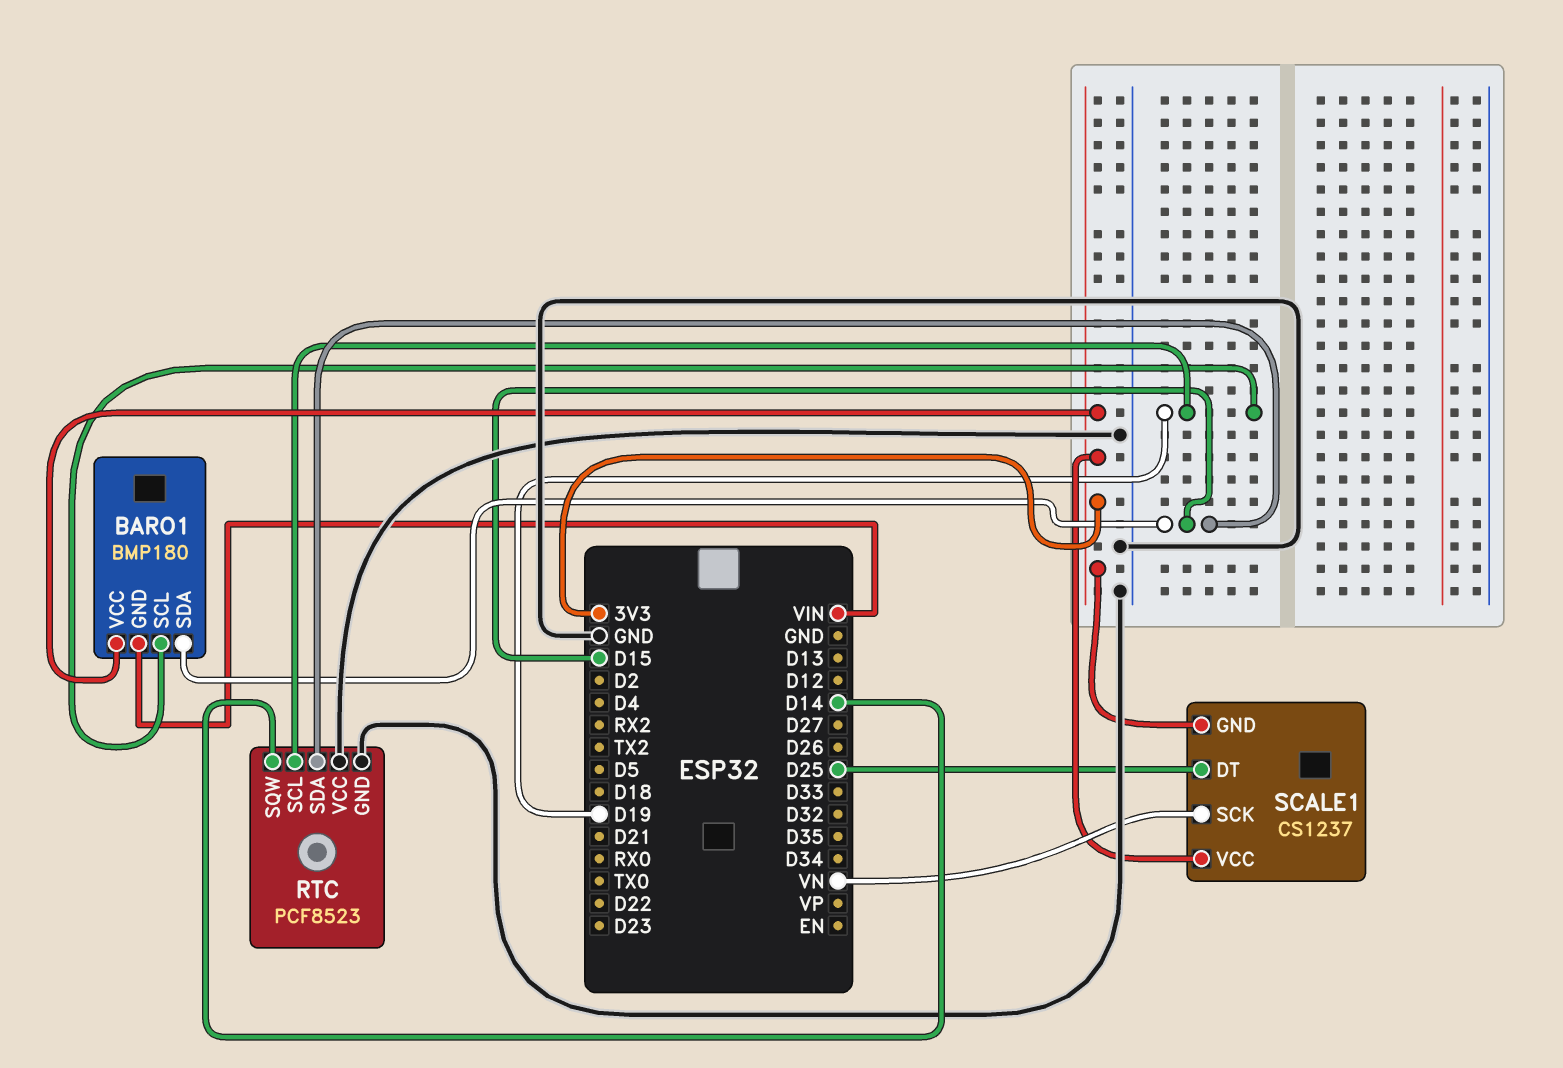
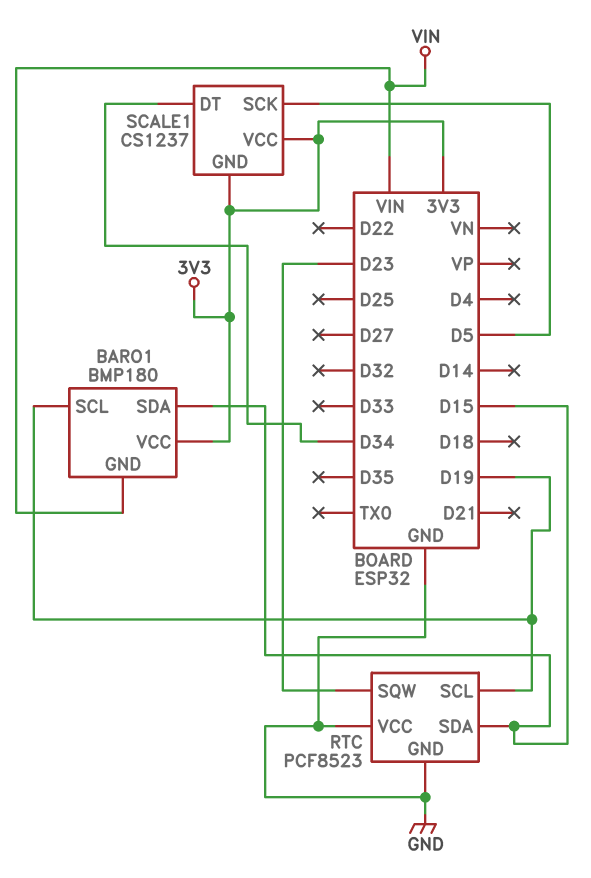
RTC pin SQW: D14 -> D23
SCALE1 pin DT: D25 -> D34
SCALE1 pin SCK: VN -> D5

